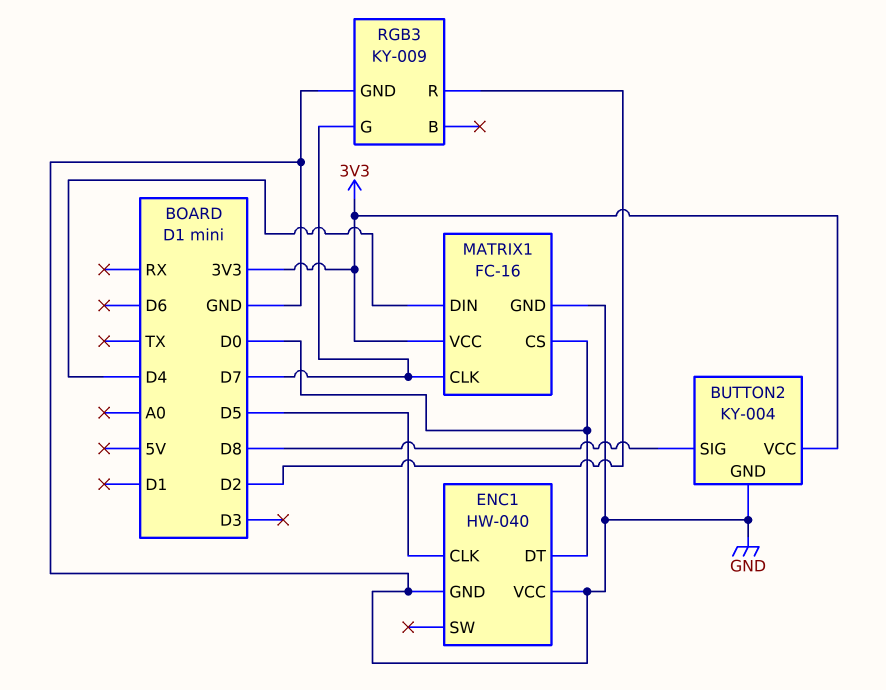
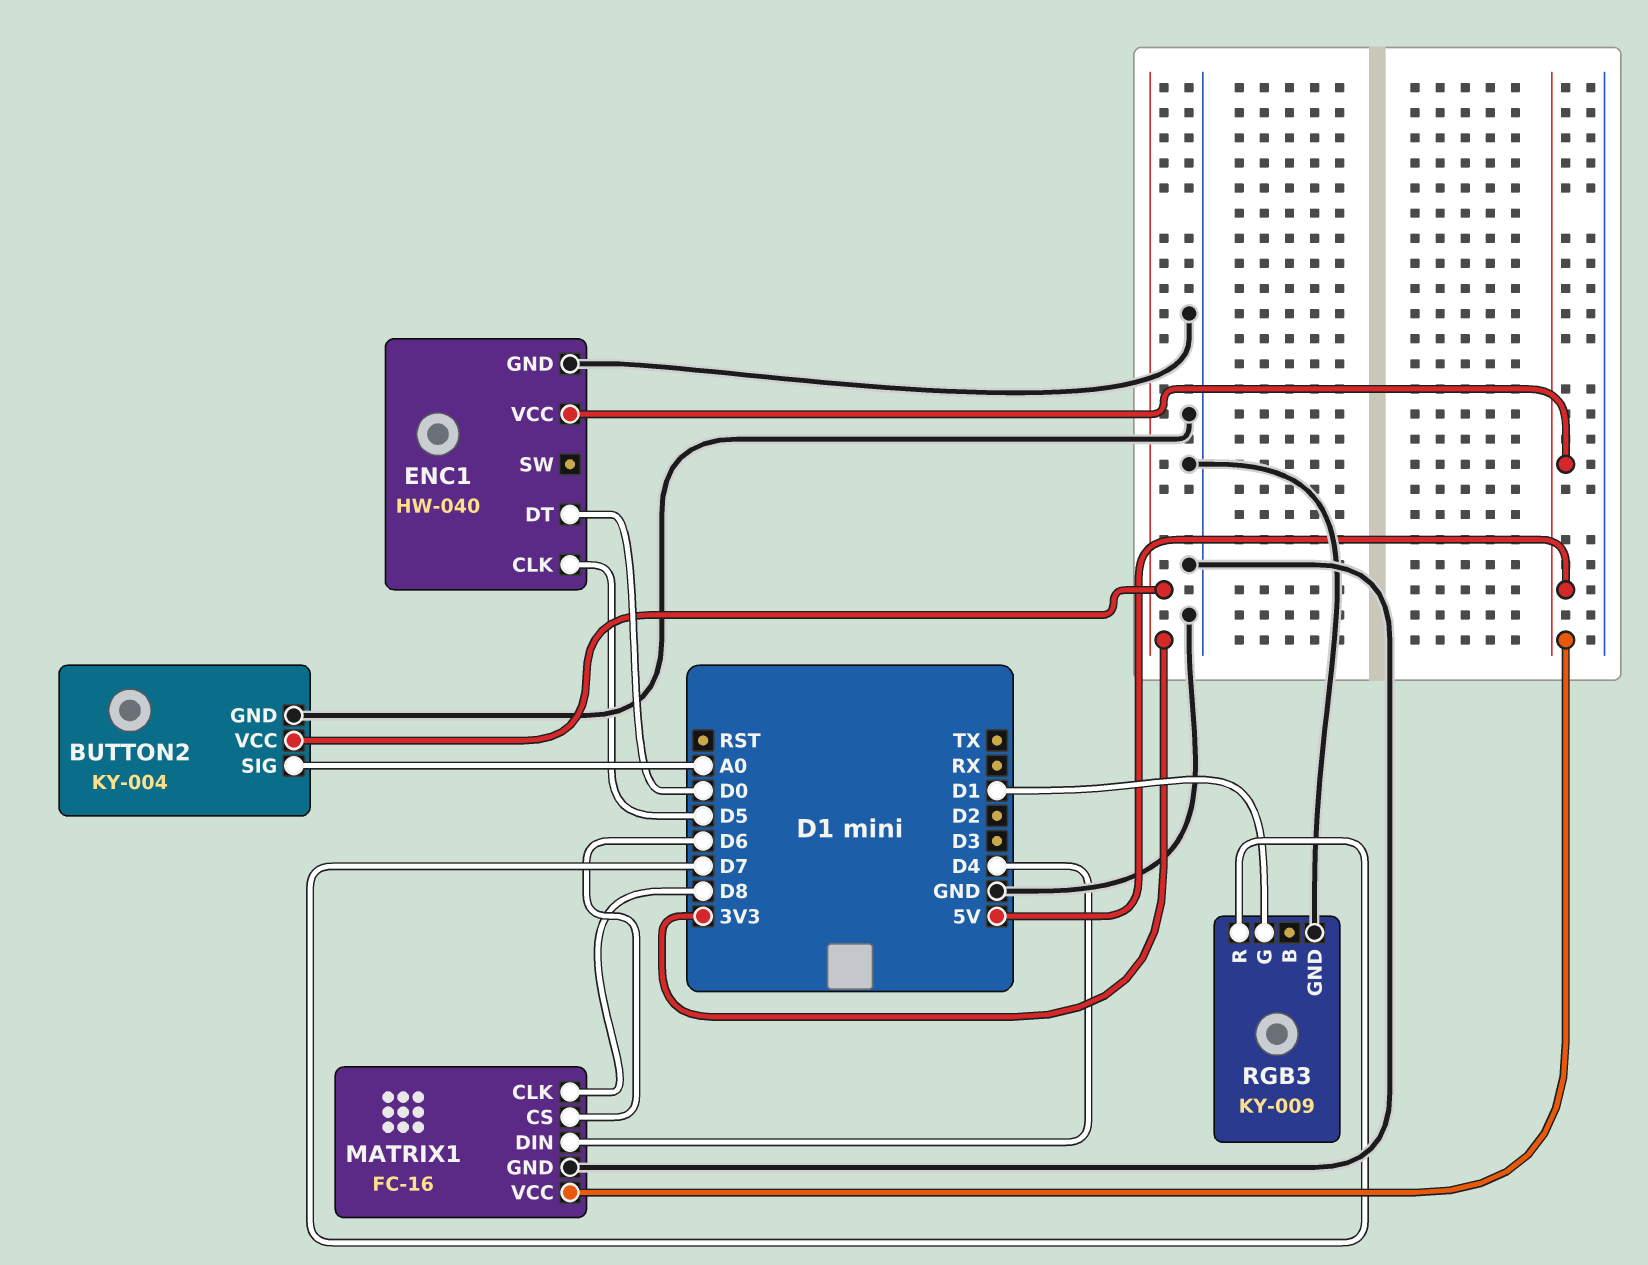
BUTTON2 pin SIG: D8 -> A0
ENC1 pin VCC: GND -> 5V
MATRIX1 pin CLK: D7 -> D8
MATRIX1 pin CS: D0 -> D6
MATRIX1 pin VCC: 3V3 -> 5V
RGB3 pin G: D7 -> D1
RGB3 pin R: D2 -> D7

